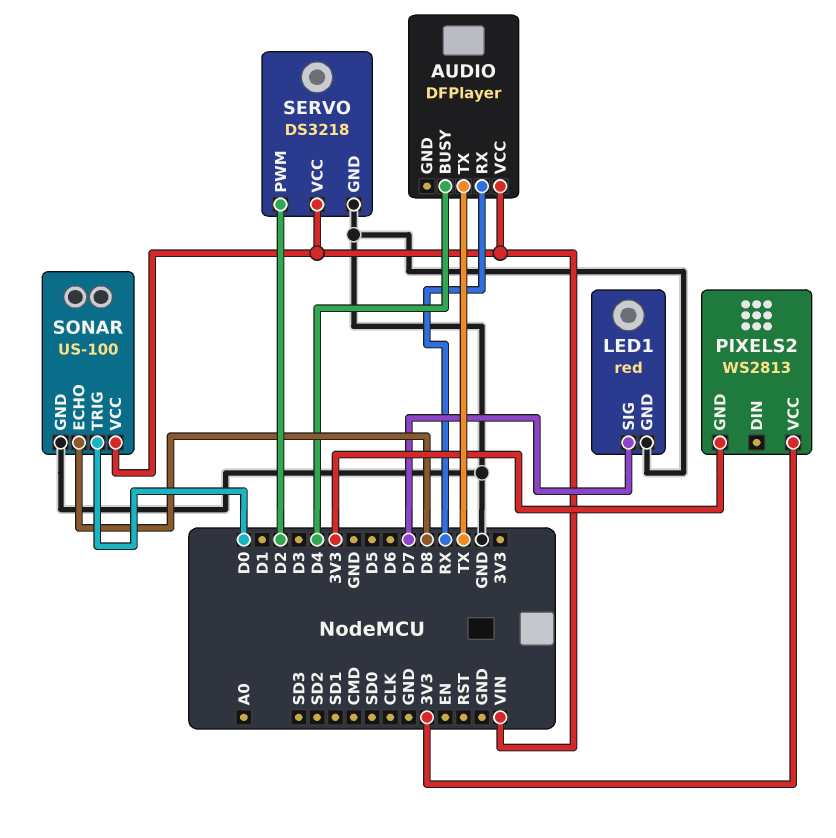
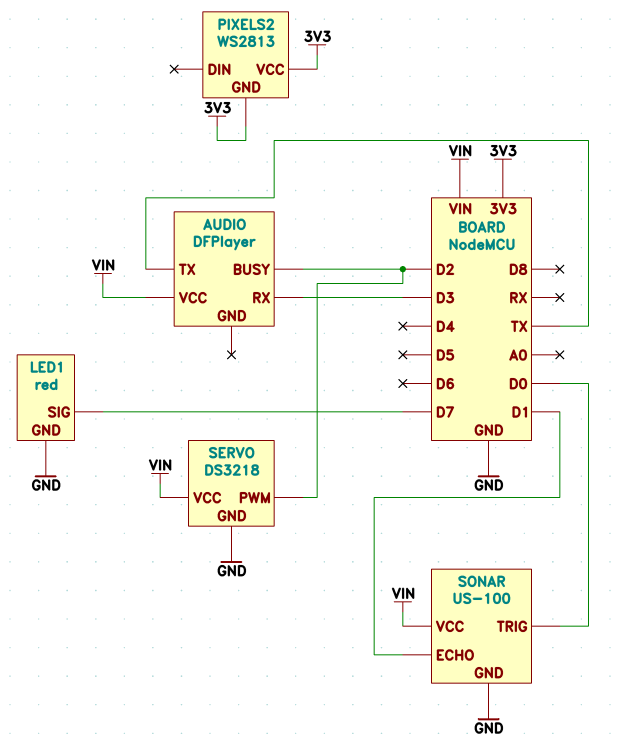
AUDIO pin BUSY: D4 -> D2
AUDIO pin RX: RX -> D3
SONAR pin ECHO: D8 -> D1

